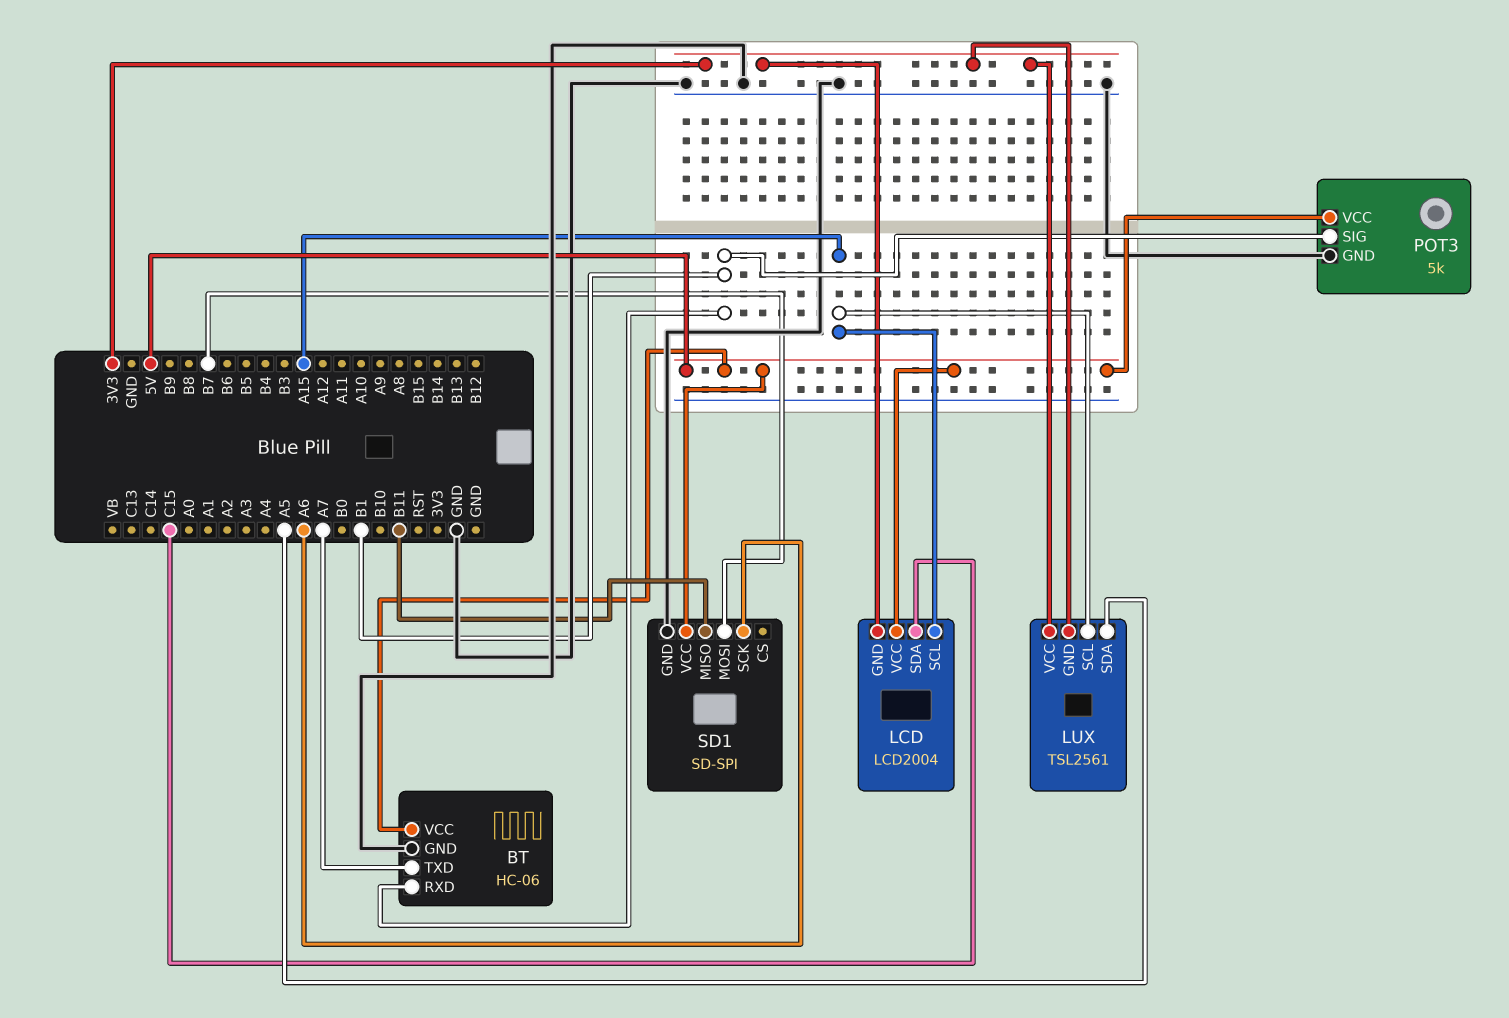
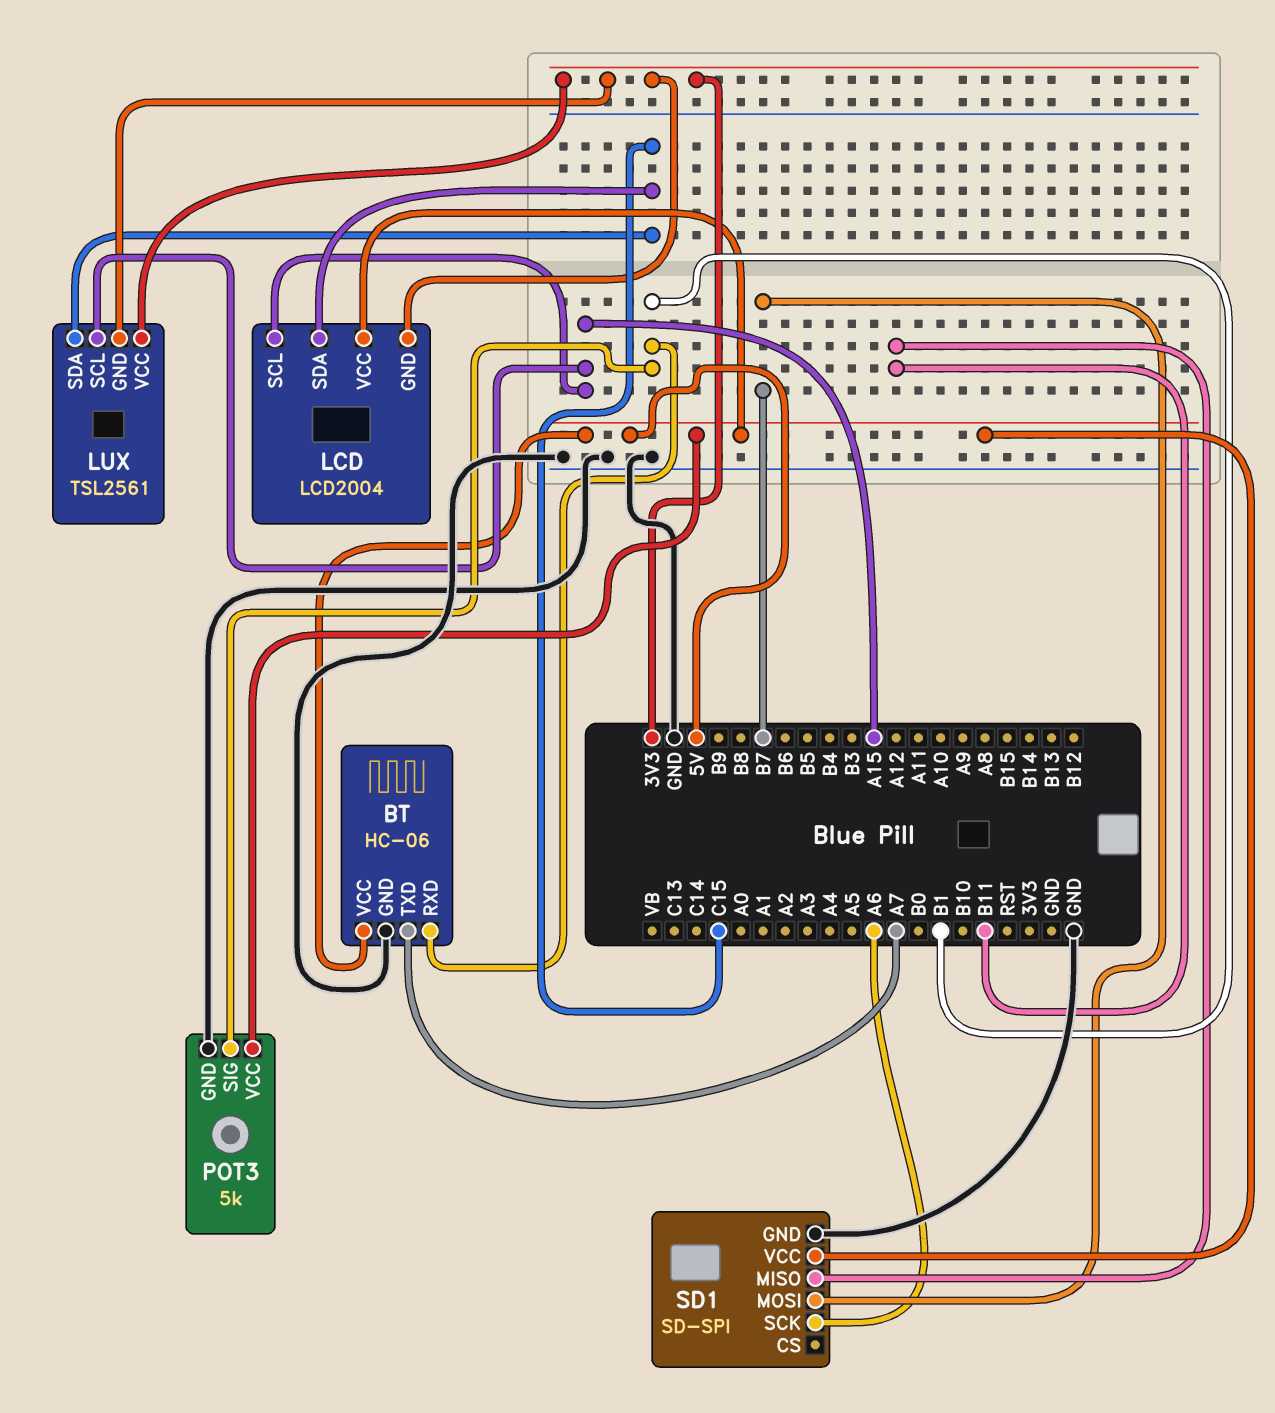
LUX pin SDA: A5 -> C15

